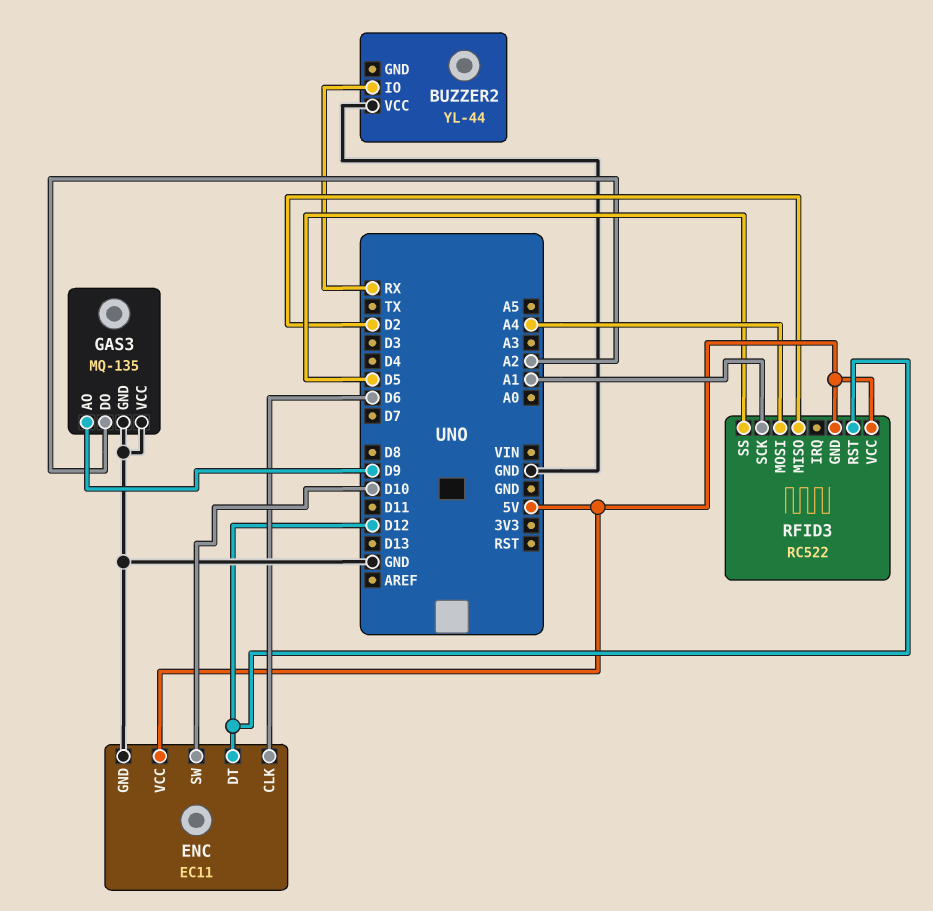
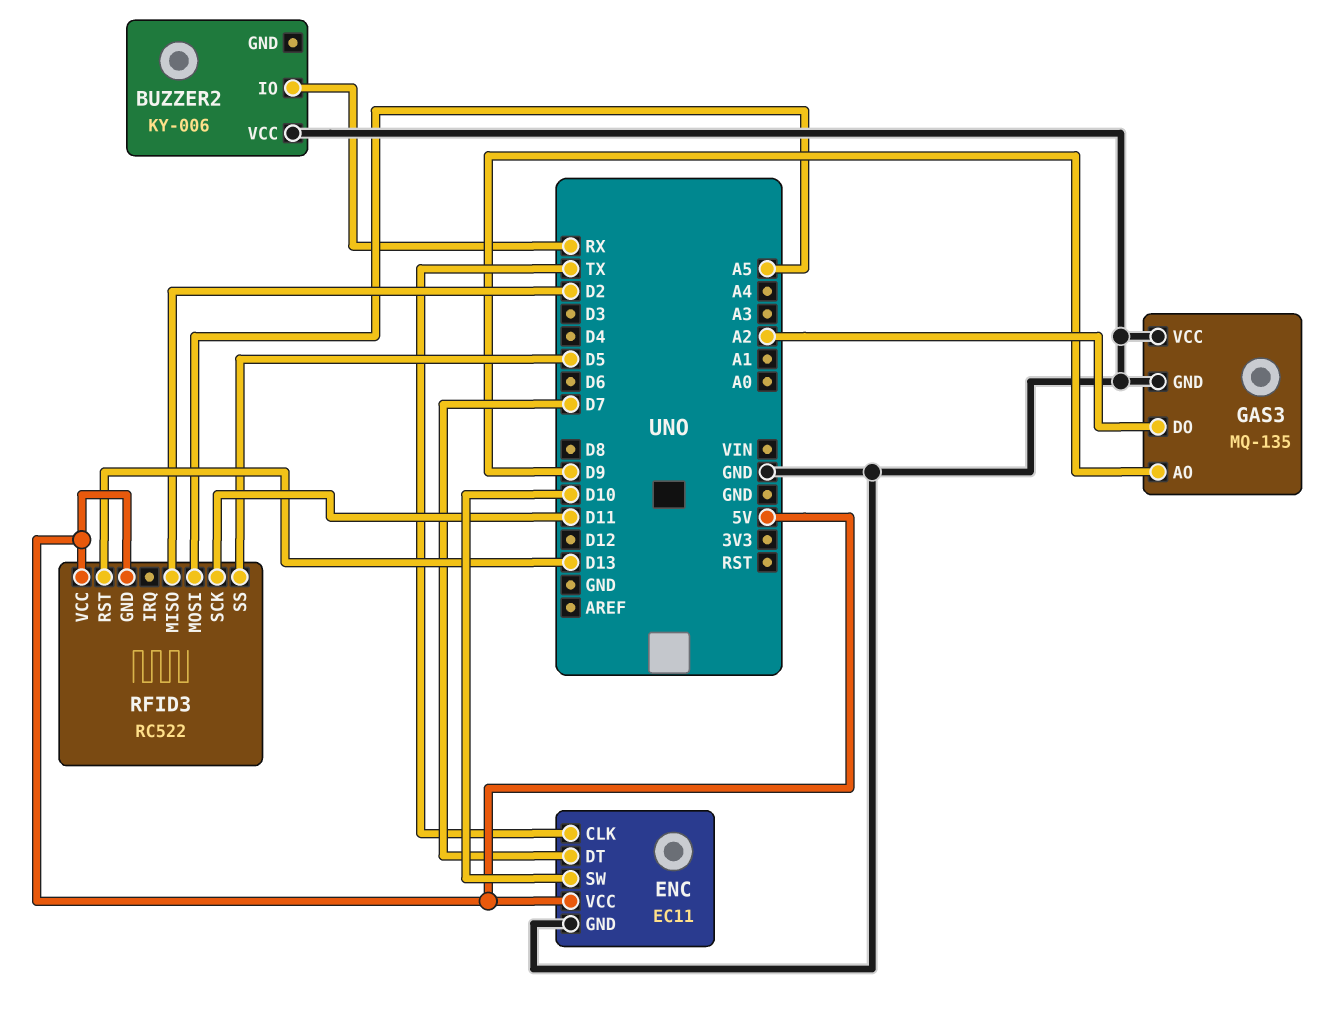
BUZZER2: YL-44 -> KY-006
ENC pin CLK: D6 -> TX
ENC pin DT: D12 -> D7
RFID3 pin MOSI: A4 -> A5
RFID3 pin RST: D12 -> D13
RFID3 pin SCK: A1 -> D11

